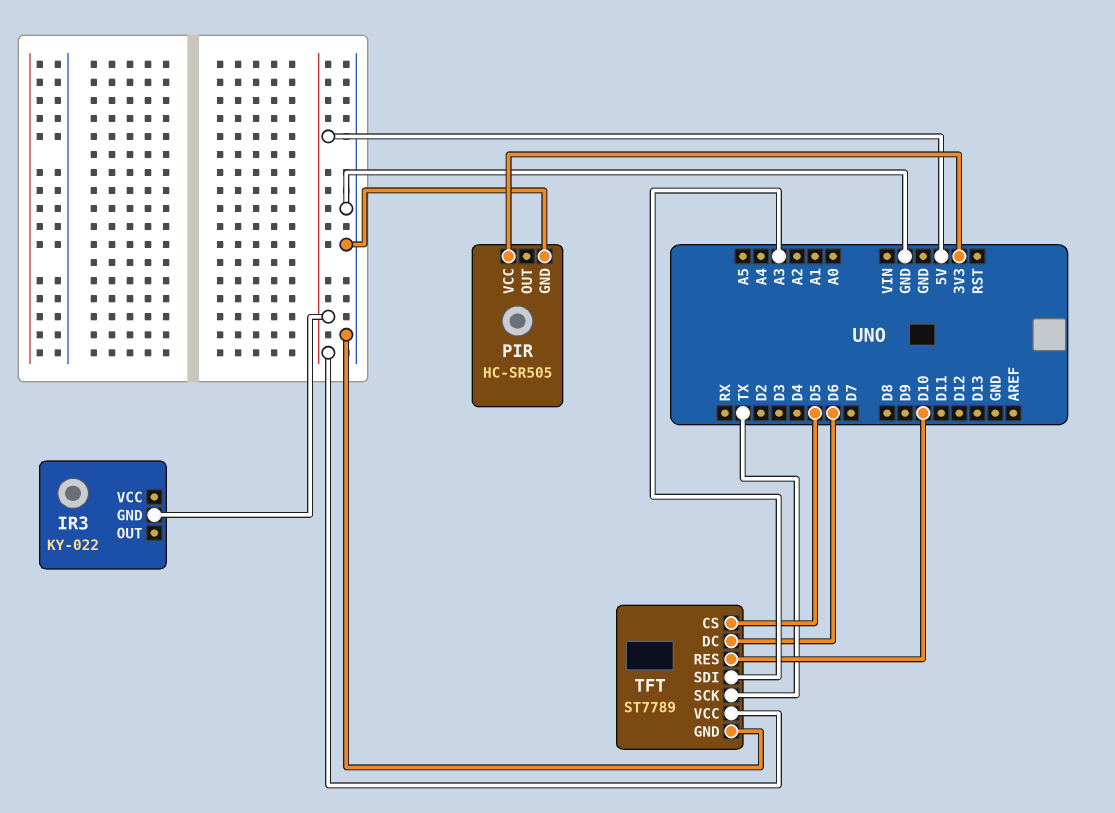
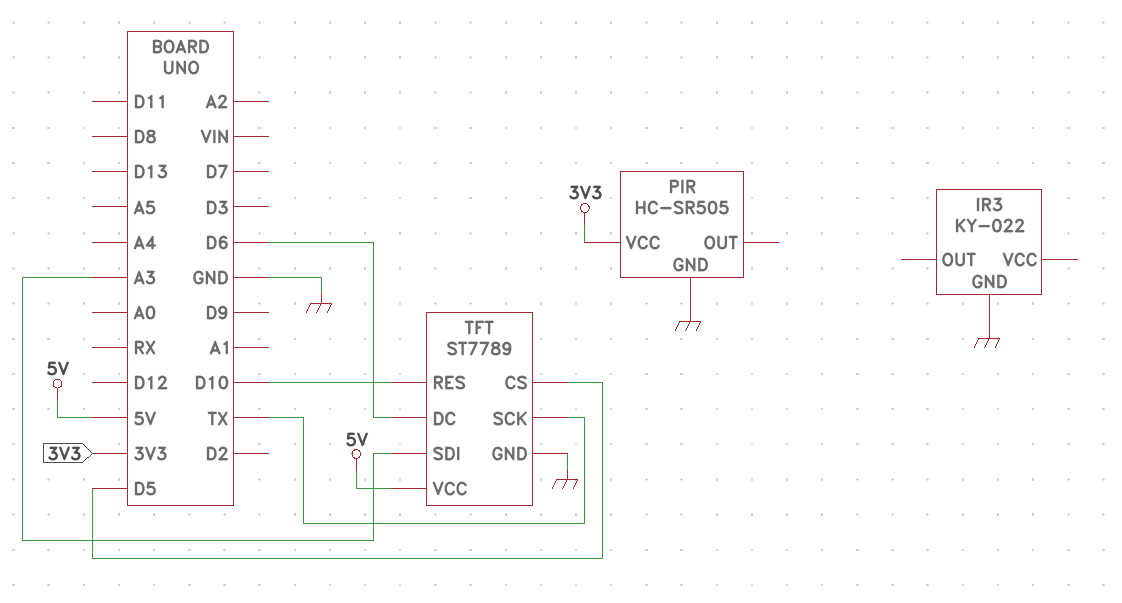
IR3 pin GND: 5V -> GND

